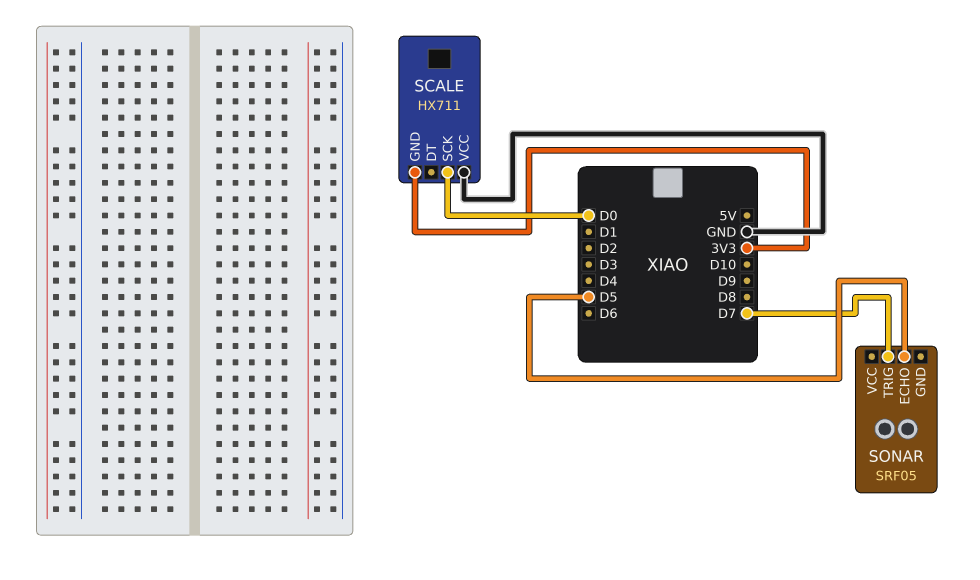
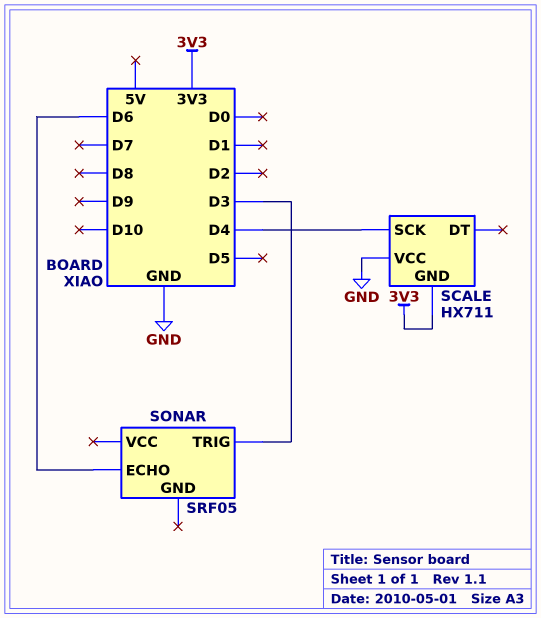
SCALE pin SCK: D0 -> D4
SONAR pin ECHO: D5 -> D6
SONAR pin TRIG: D7 -> D3

